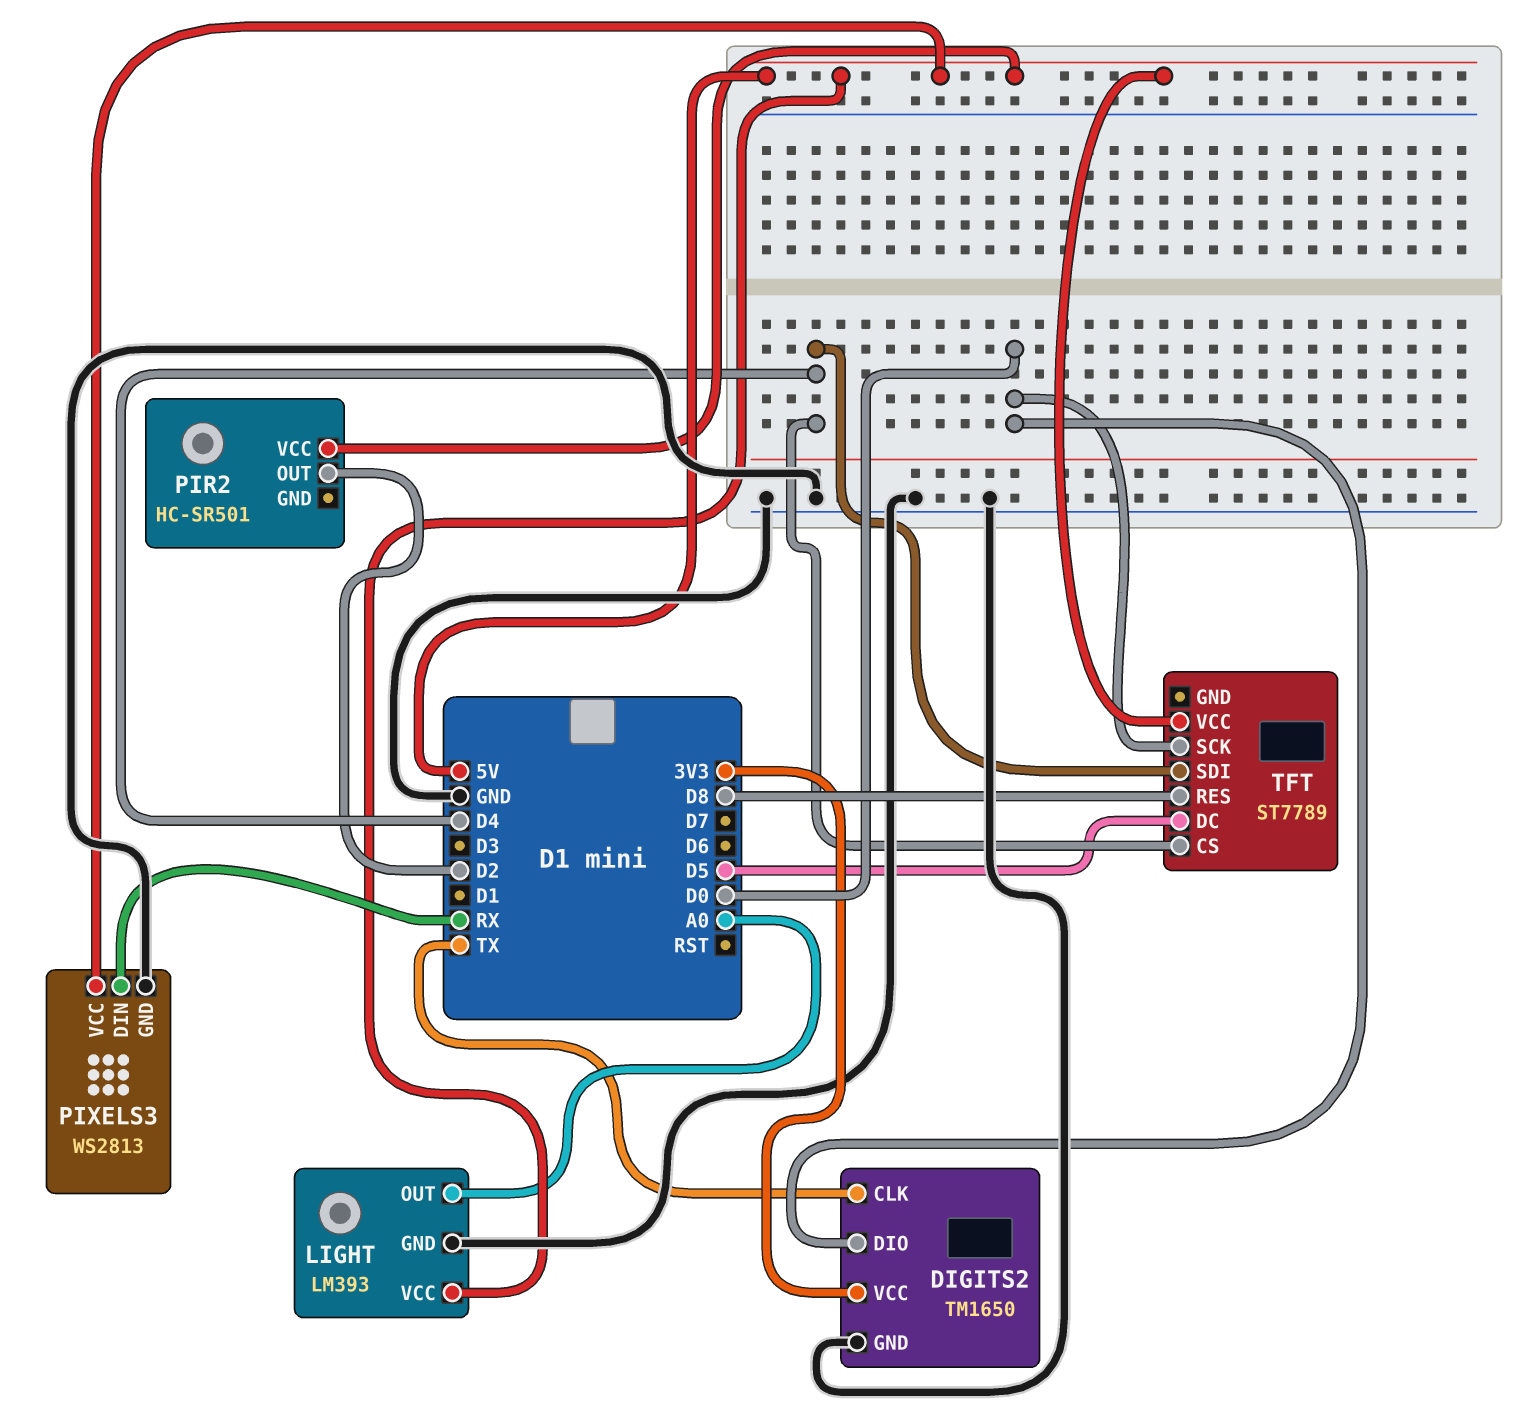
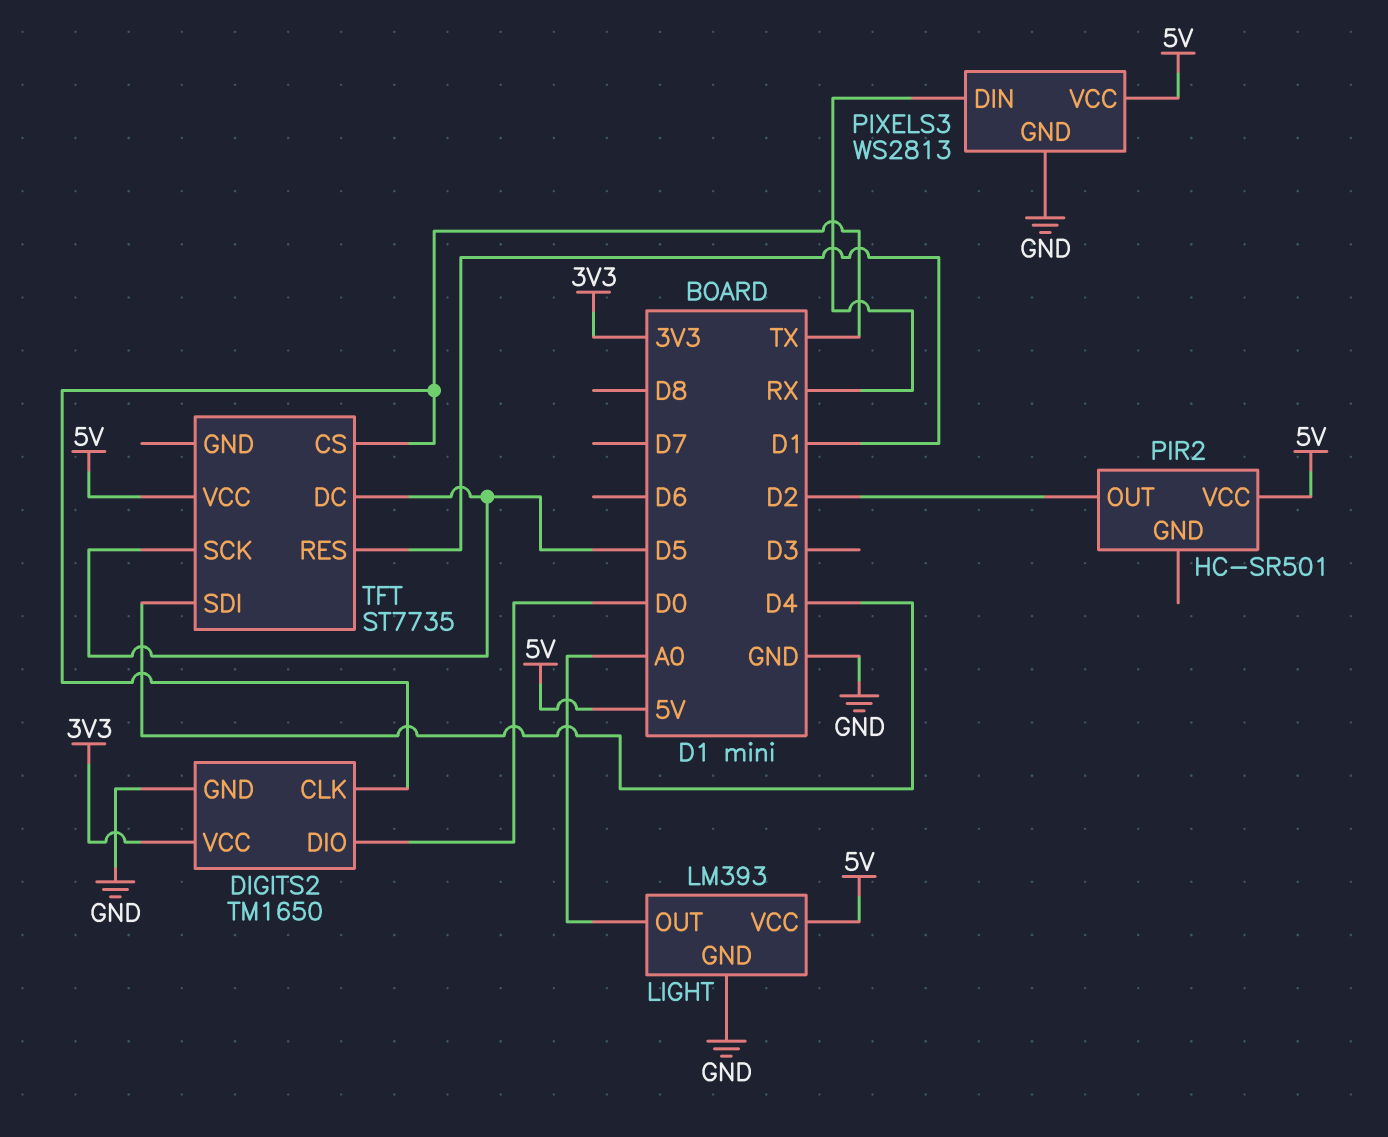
TFT: ST7789 -> ST7735
TFT pin CS: D4 -> TX
TFT pin RES: D8 -> D1
TFT pin SCK: D0 -> D5

